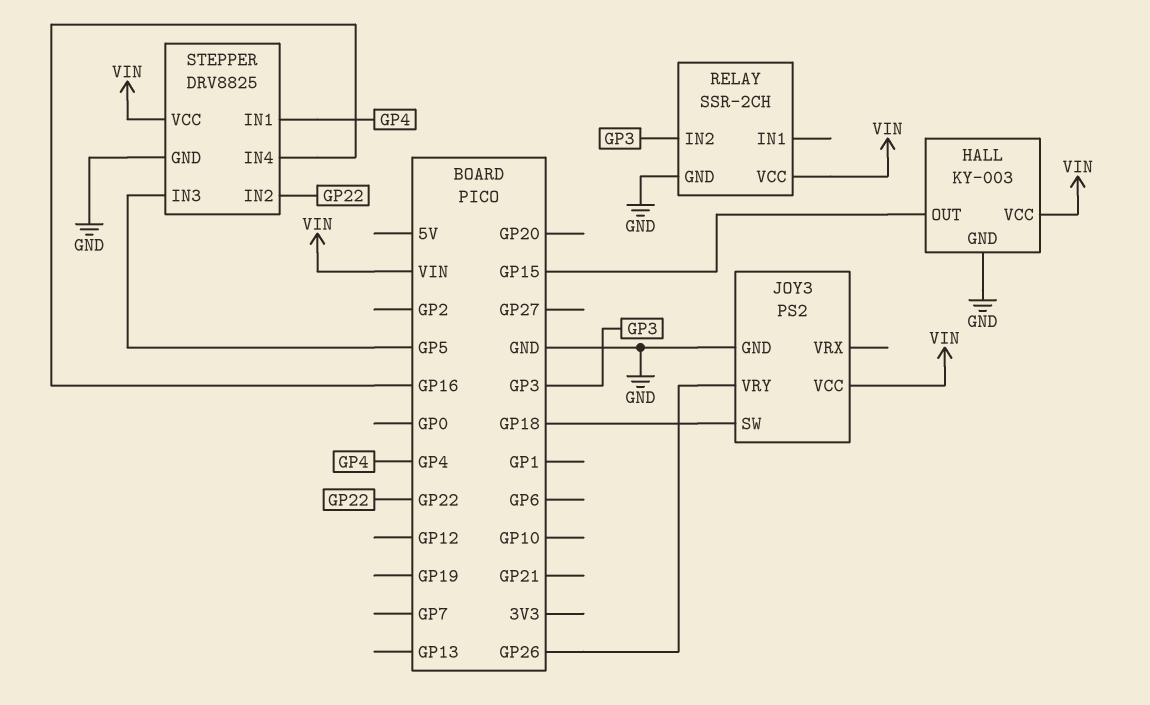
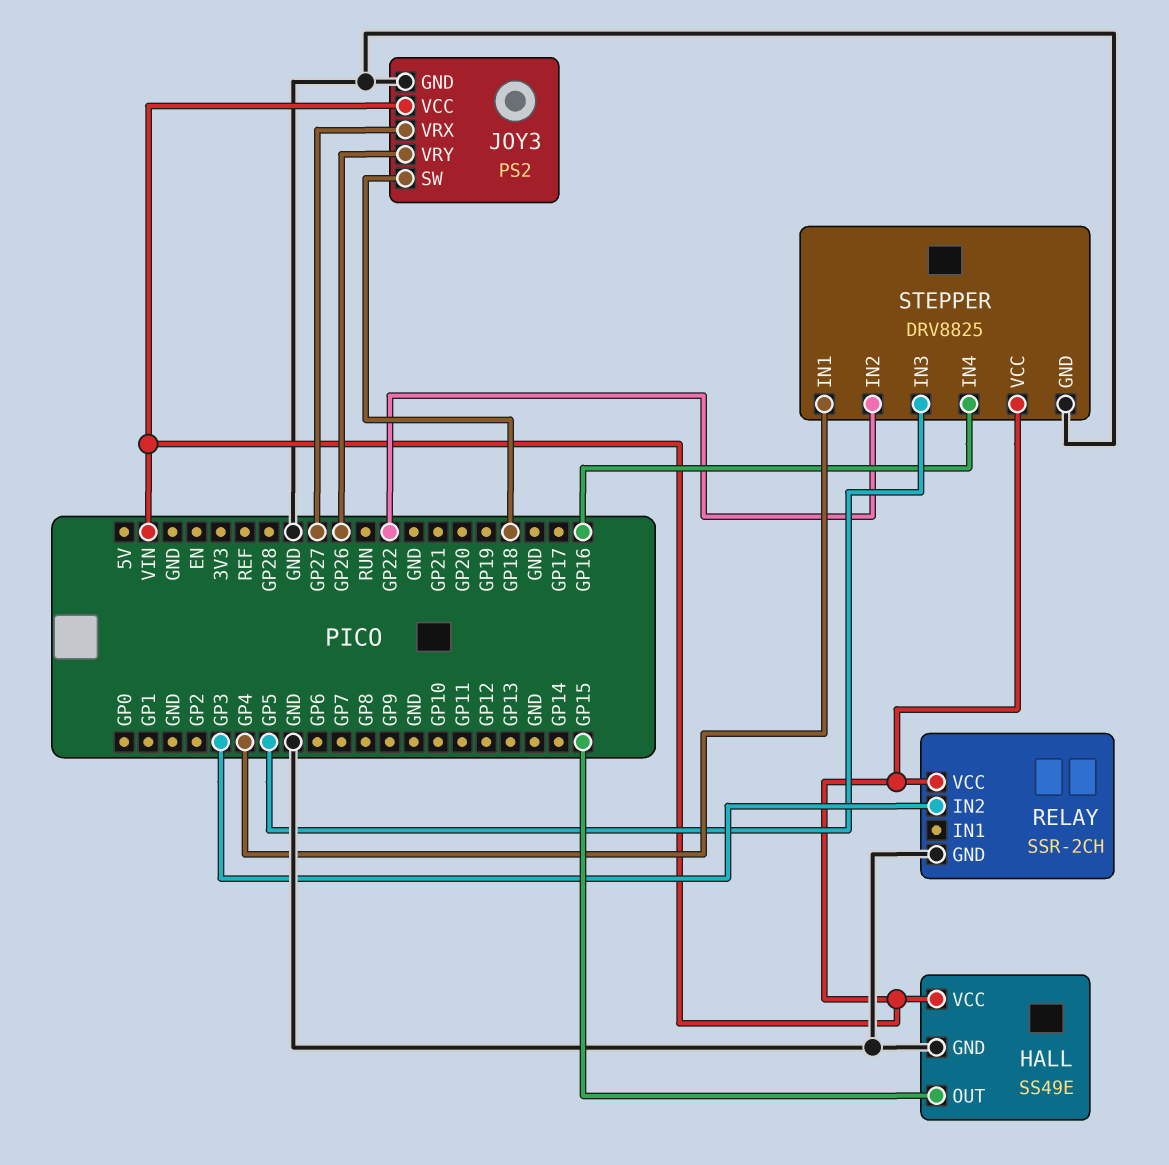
HALL: KY-003 -> SS49E
JOY3 pin VRX: none -> GP27

